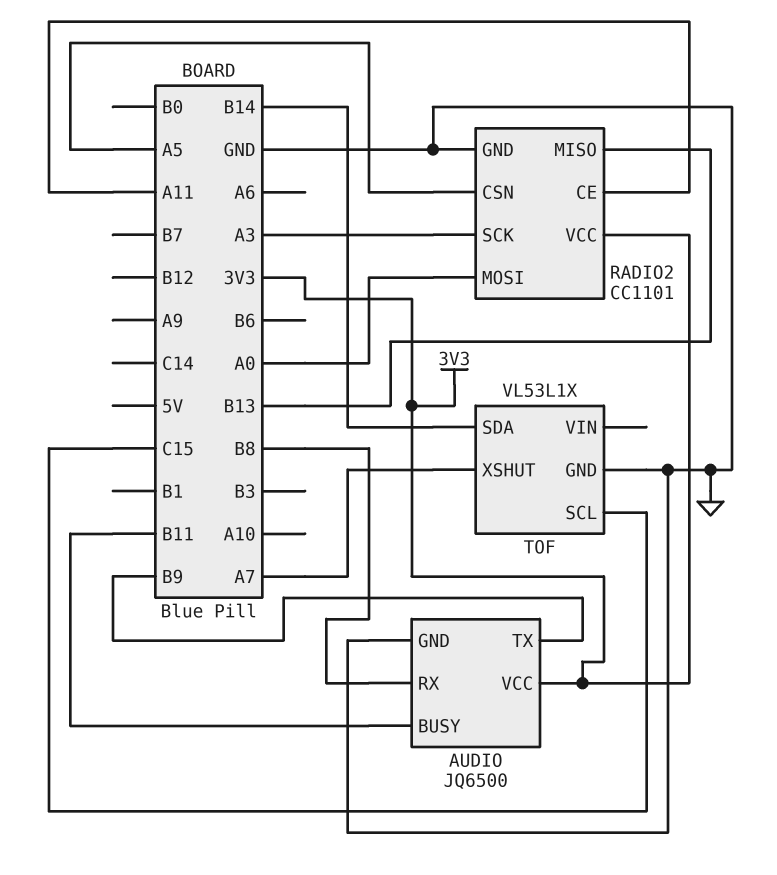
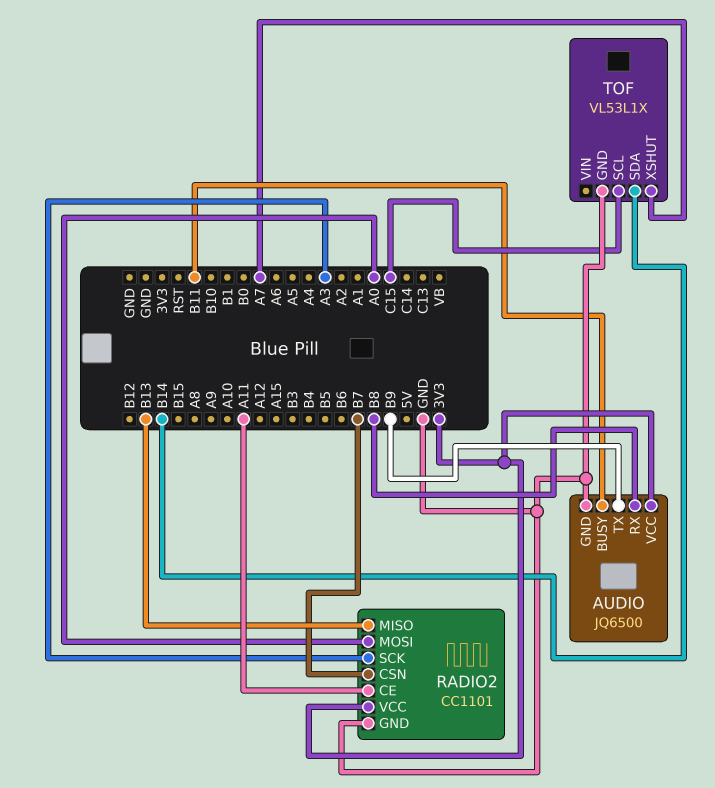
RADIO2 pin CSN: A5 -> B7

